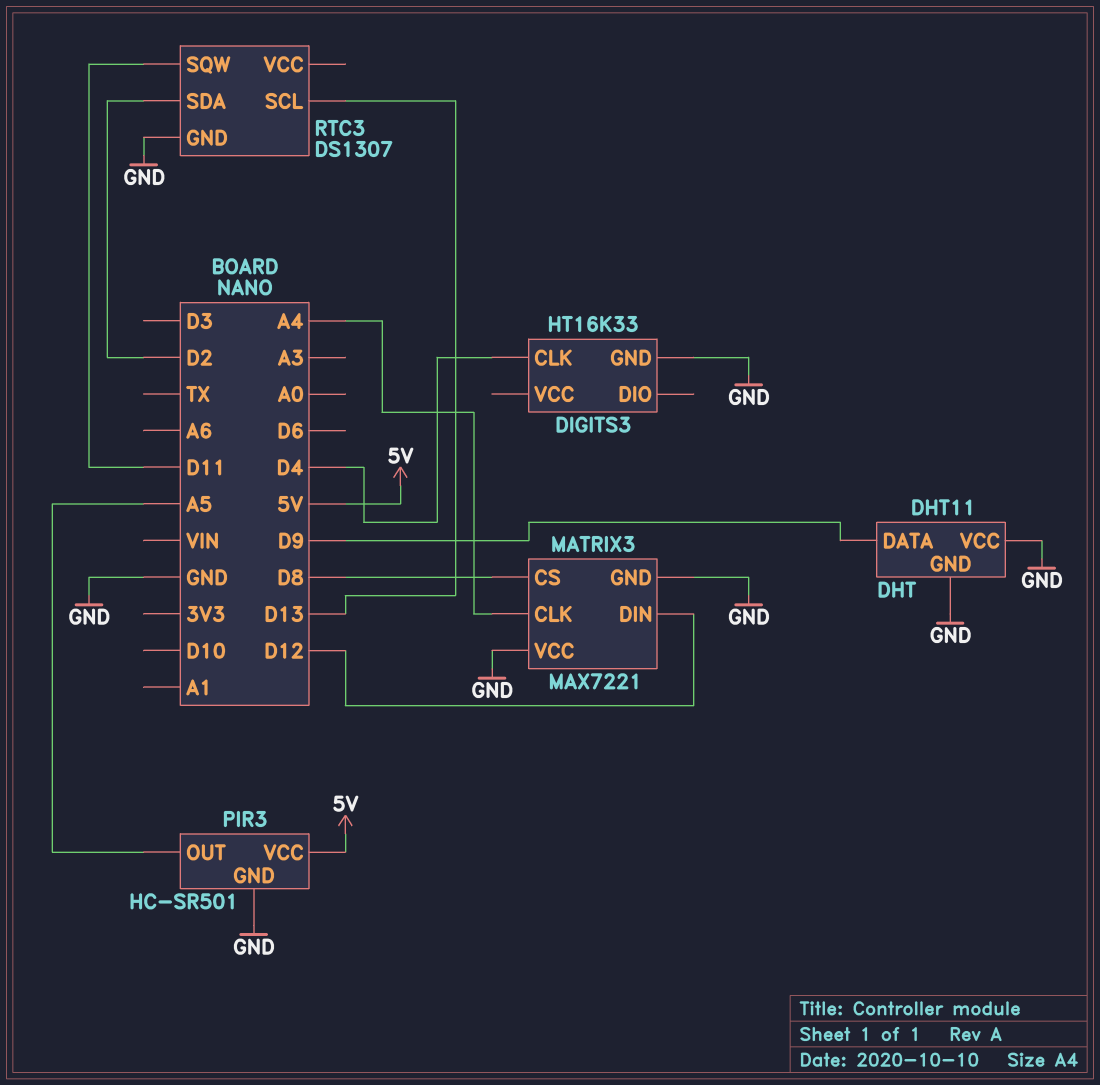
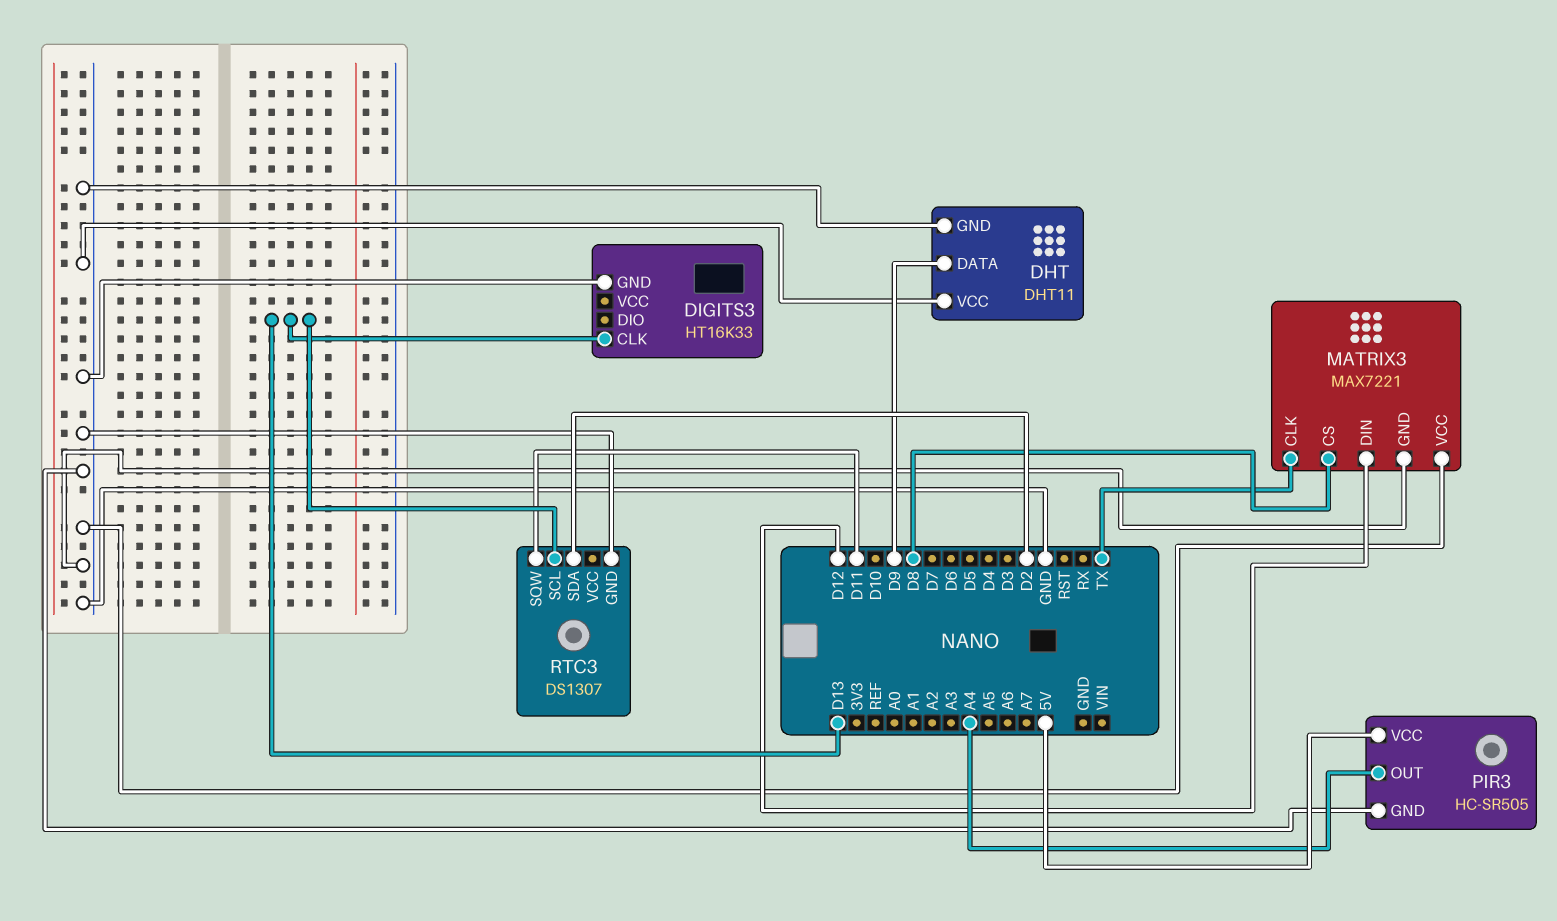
DIGITS3 pin CLK: D4 -> D13
MATRIX3 pin CLK: A4 -> TX
PIR3: HC-SR501 -> HC-SR505
PIR3 pin OUT: A5 -> A4

